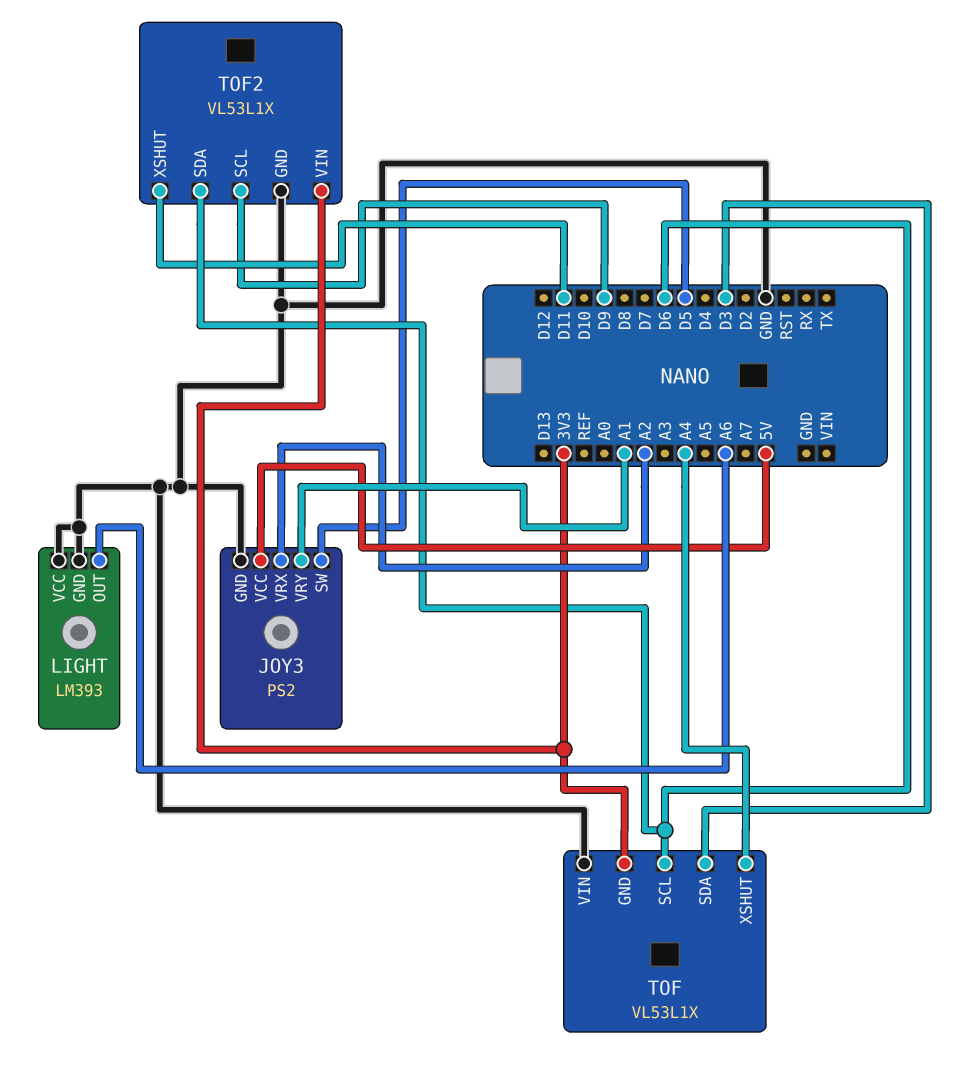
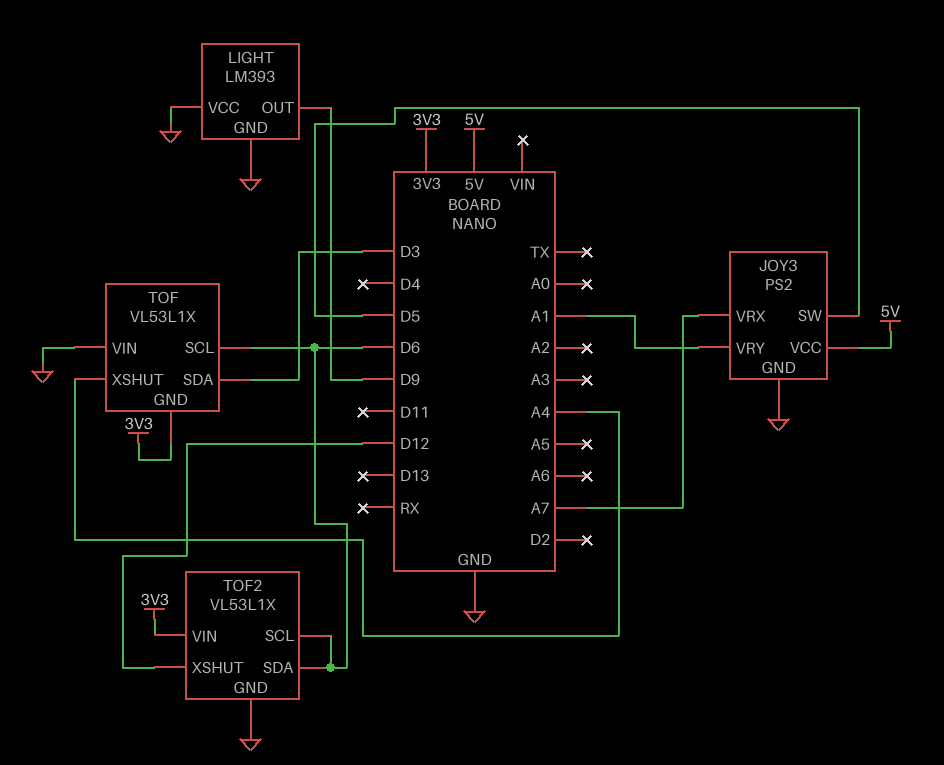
JOY3 pin VRX: A2 -> A7
LIGHT pin OUT: A6 -> D9
TOF2 pin SCL: D9 -> D6
TOF2 pin XSHUT: D11 -> D12

